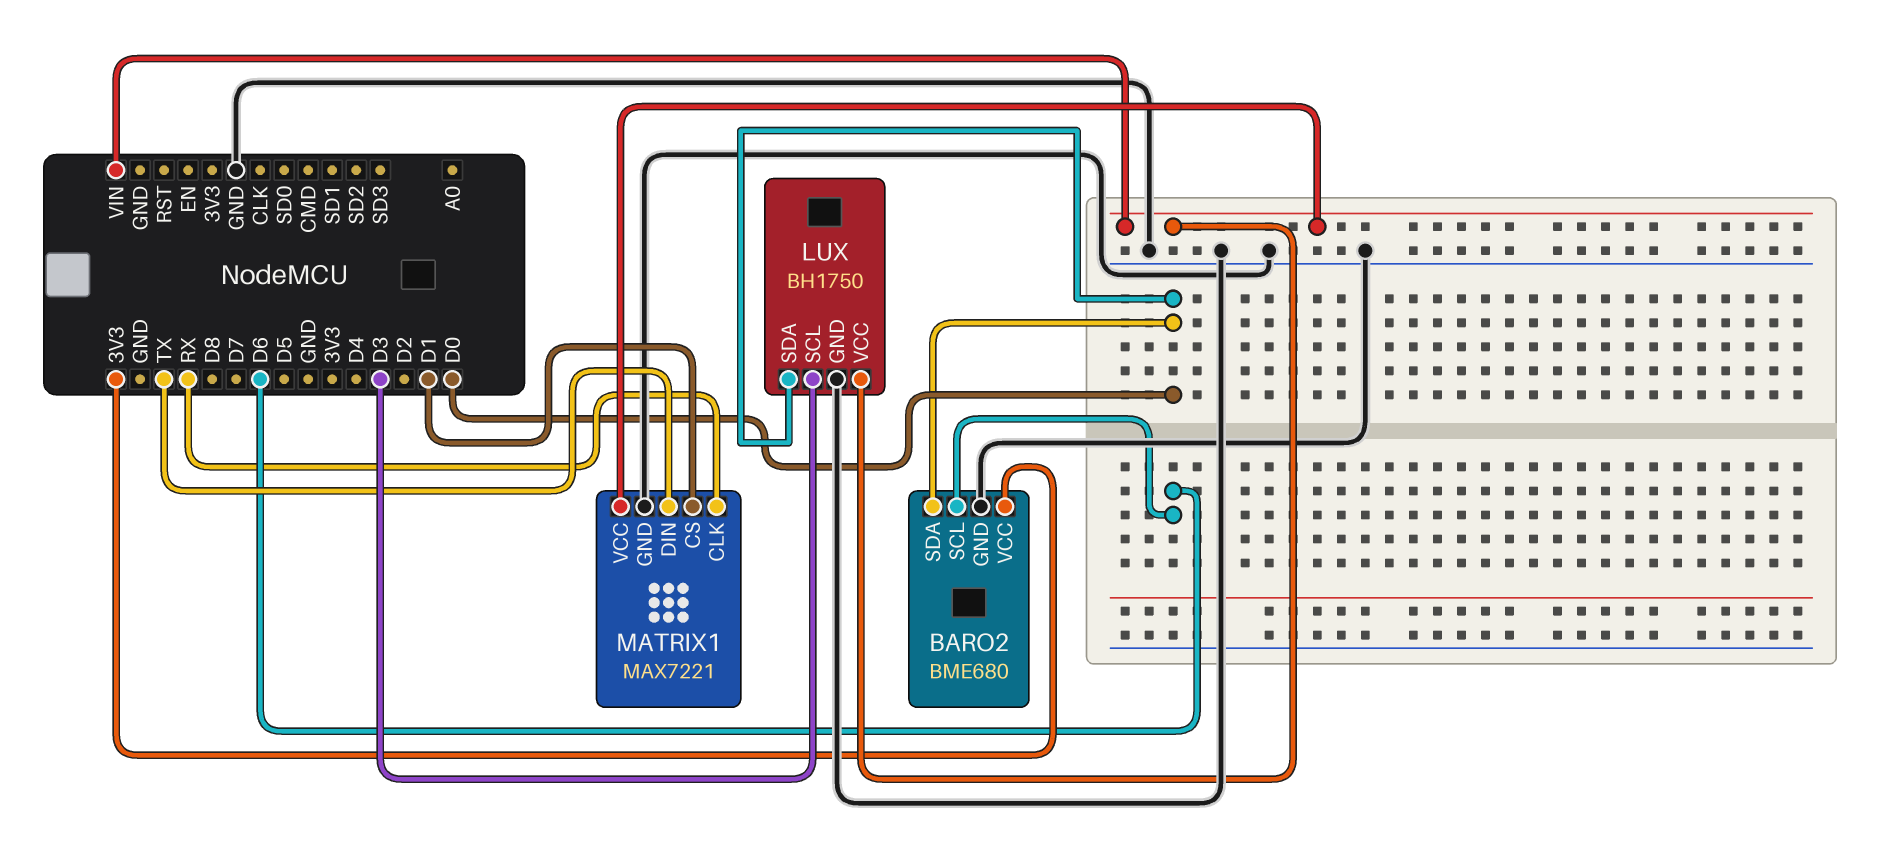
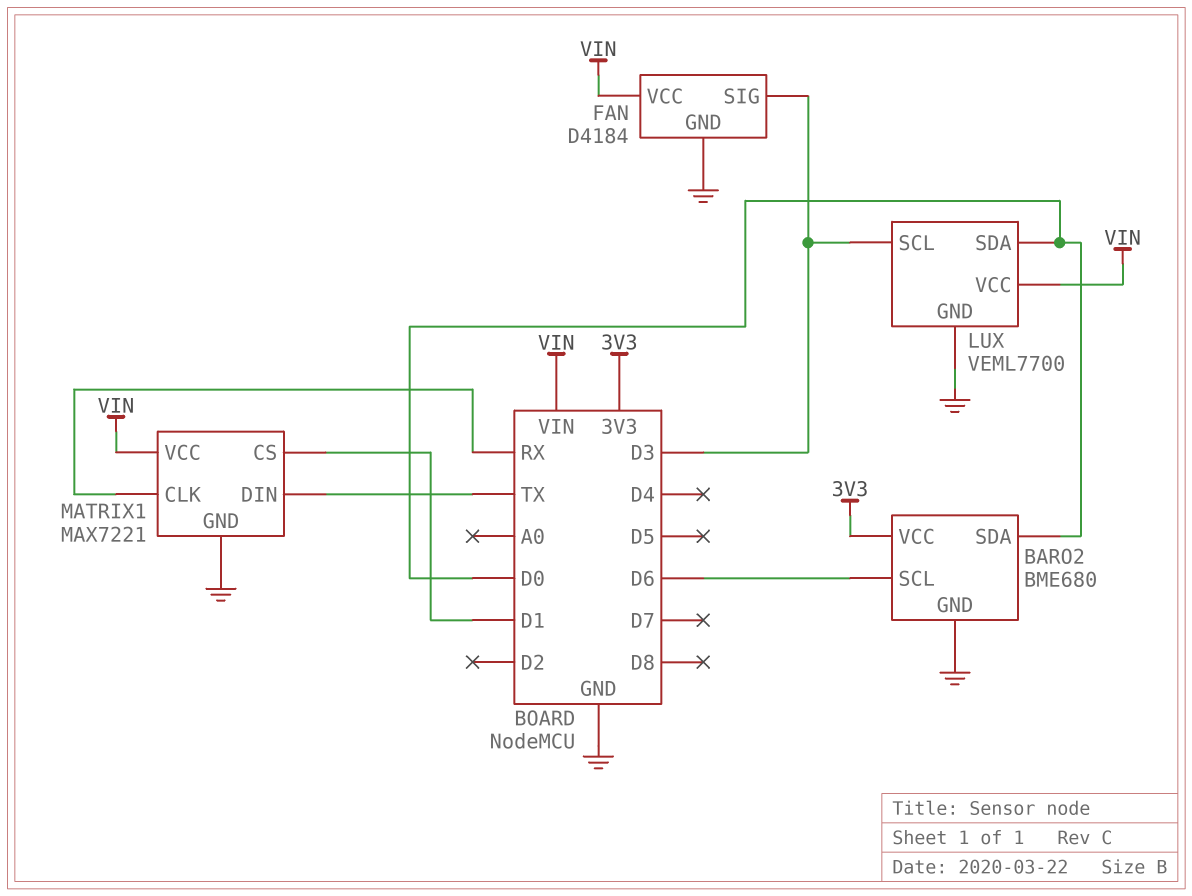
FAN: none -> D4184
FAN pin GND: none -> GND
FAN pin SIG: none -> D3
FAN pin VCC: none -> VIN
LUX: BH1750 -> VEML7700

